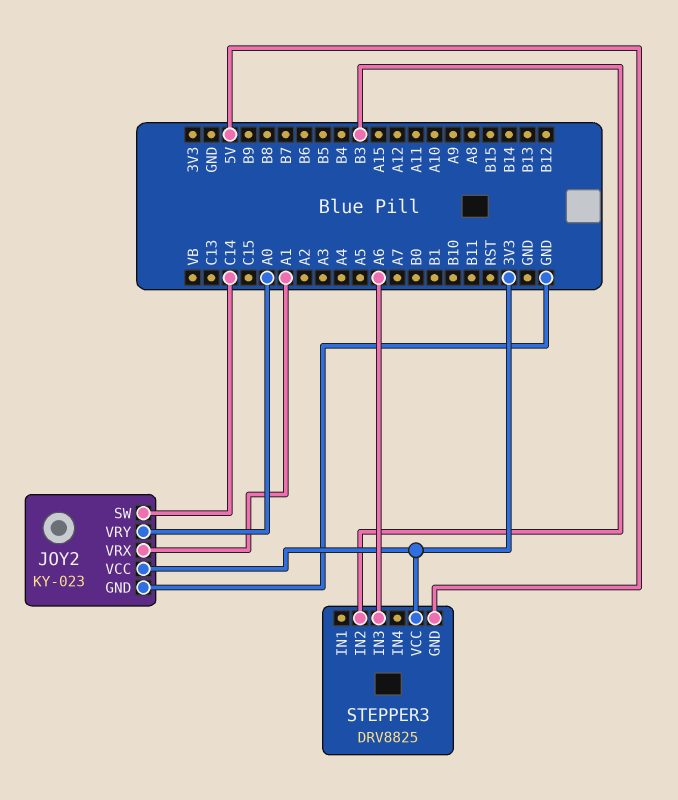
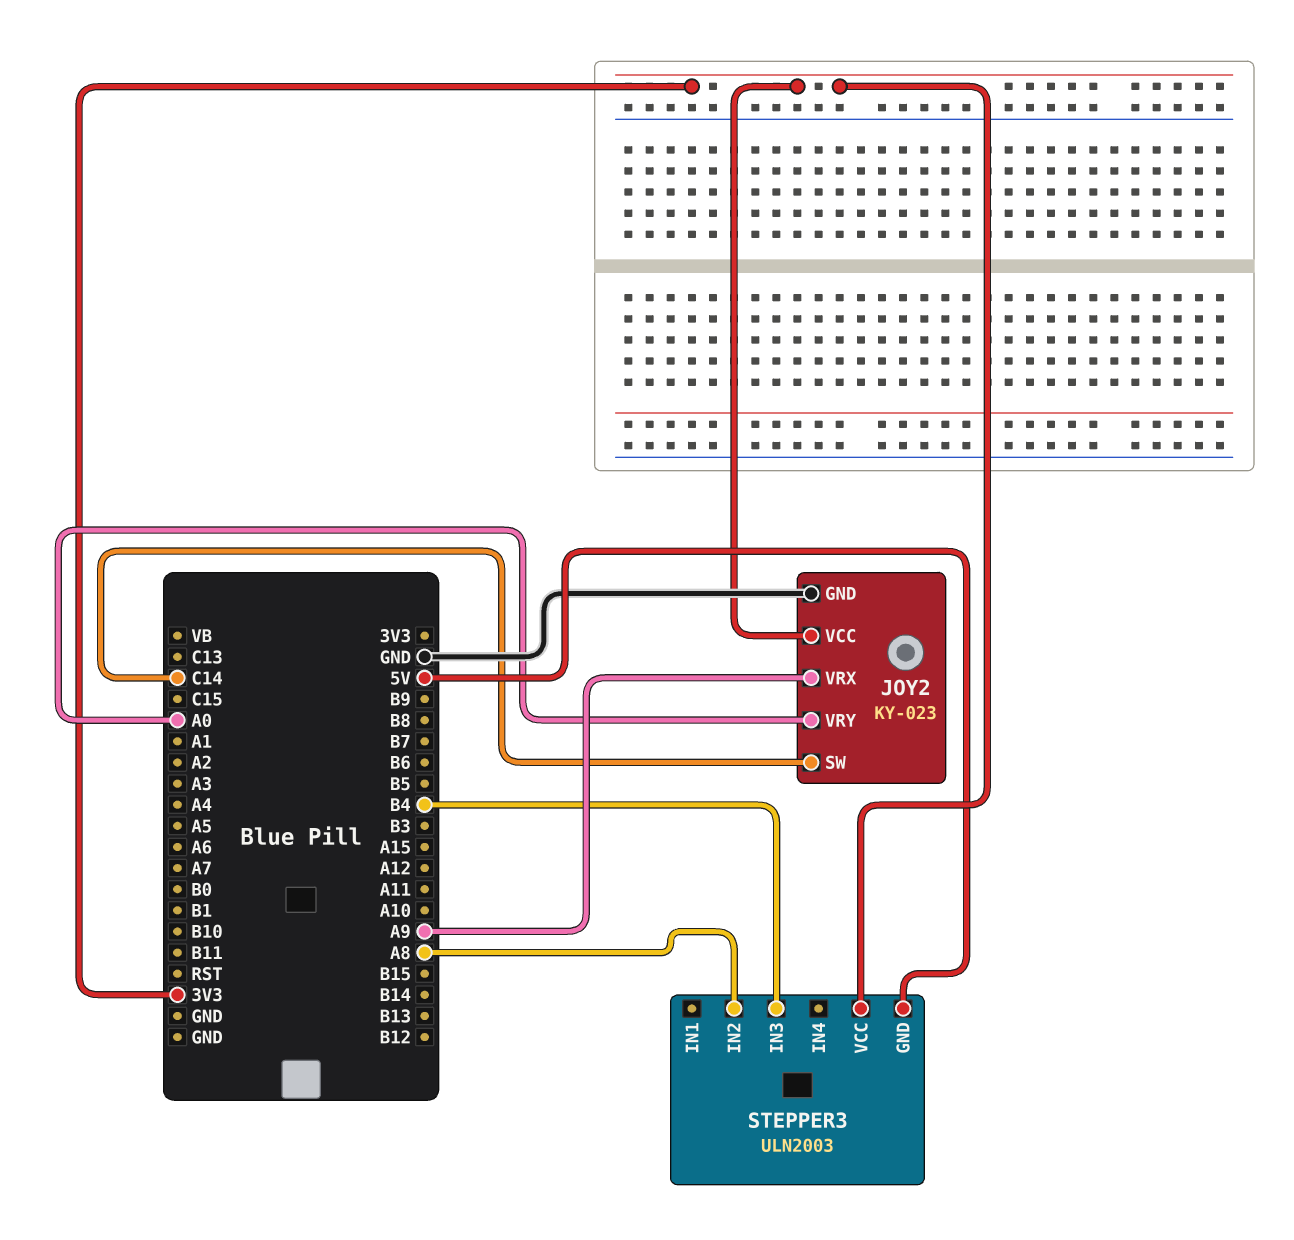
JOY2 pin VRX: A1 -> A9
STEPPER3: DRV8825 -> ULN2003
STEPPER3 pin IN2: B3 -> A8
STEPPER3 pin IN3: A6 -> B4

